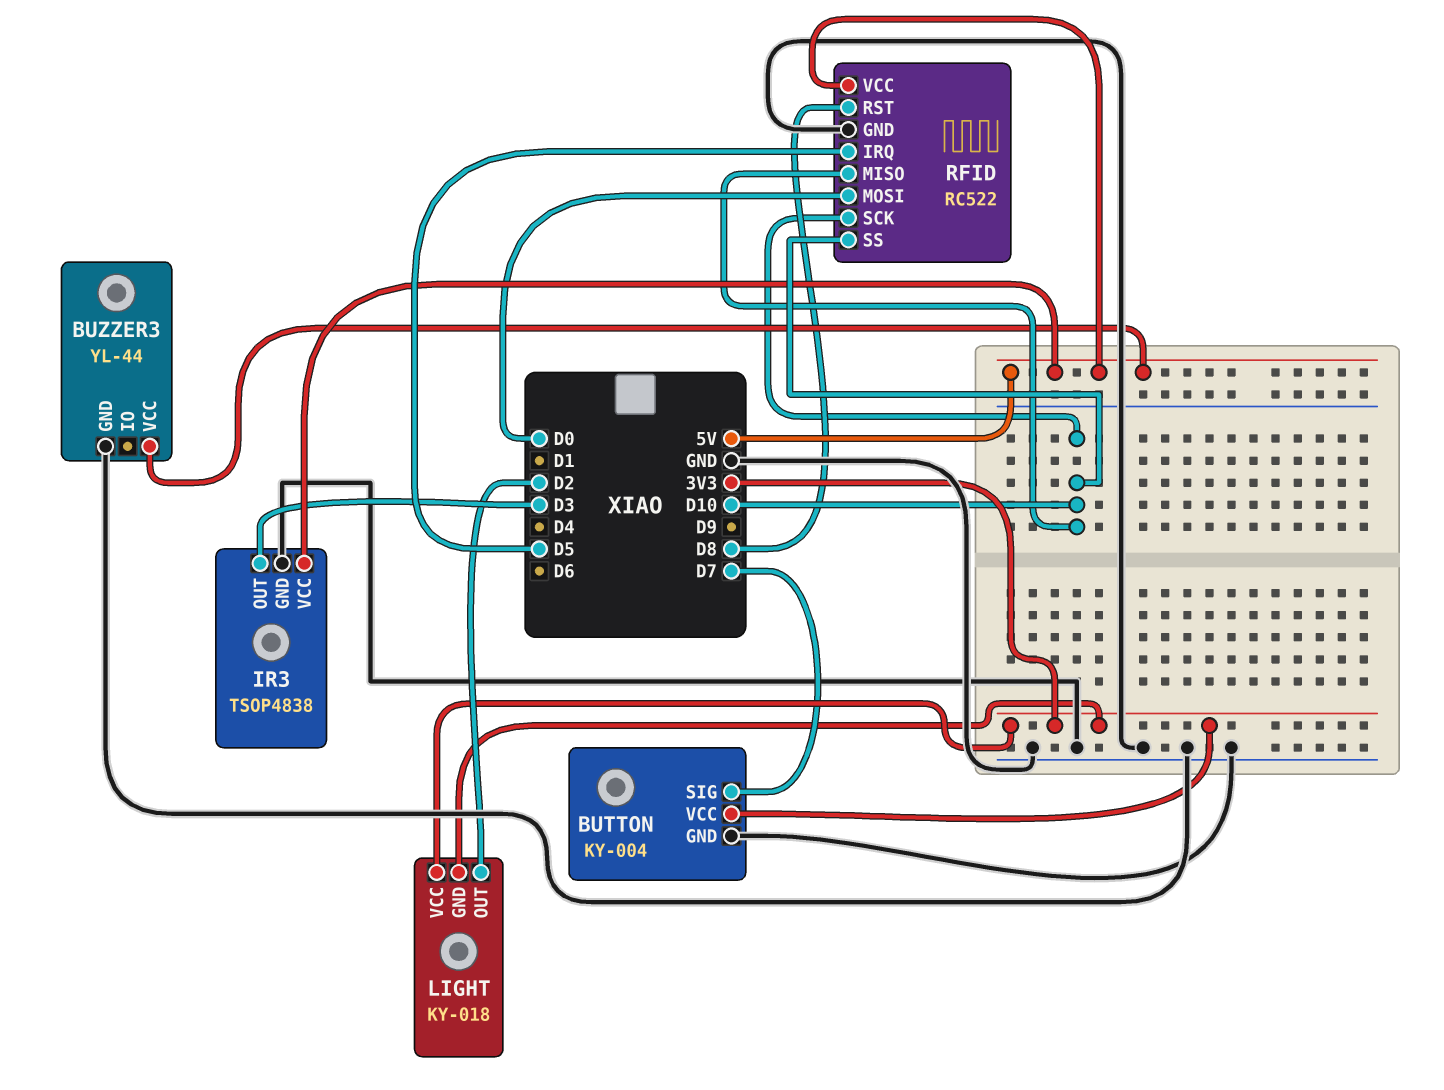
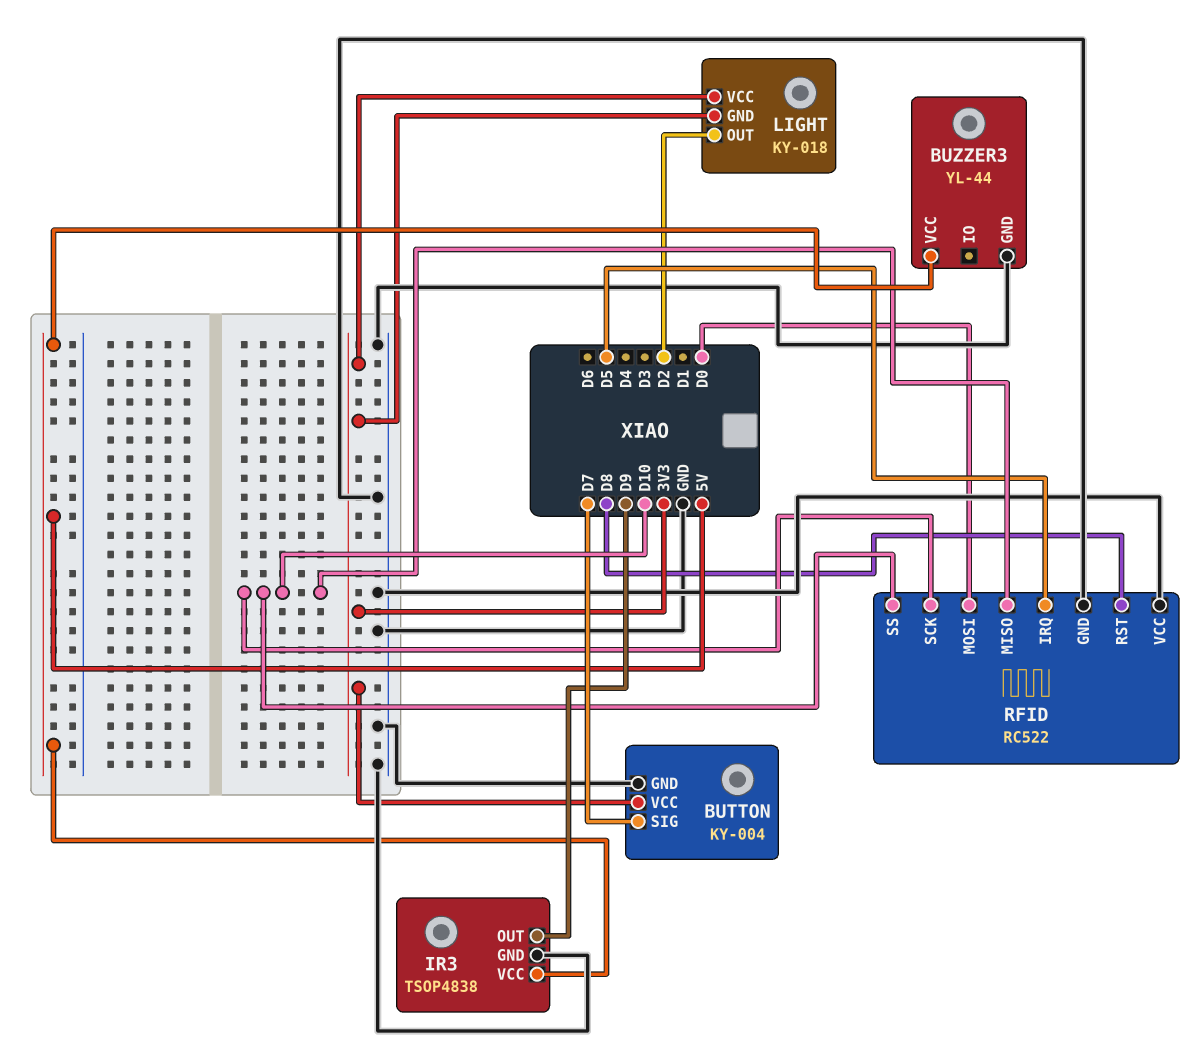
IR3 pin OUT: D3 -> D9
RFID pin VCC: 5V -> GND

